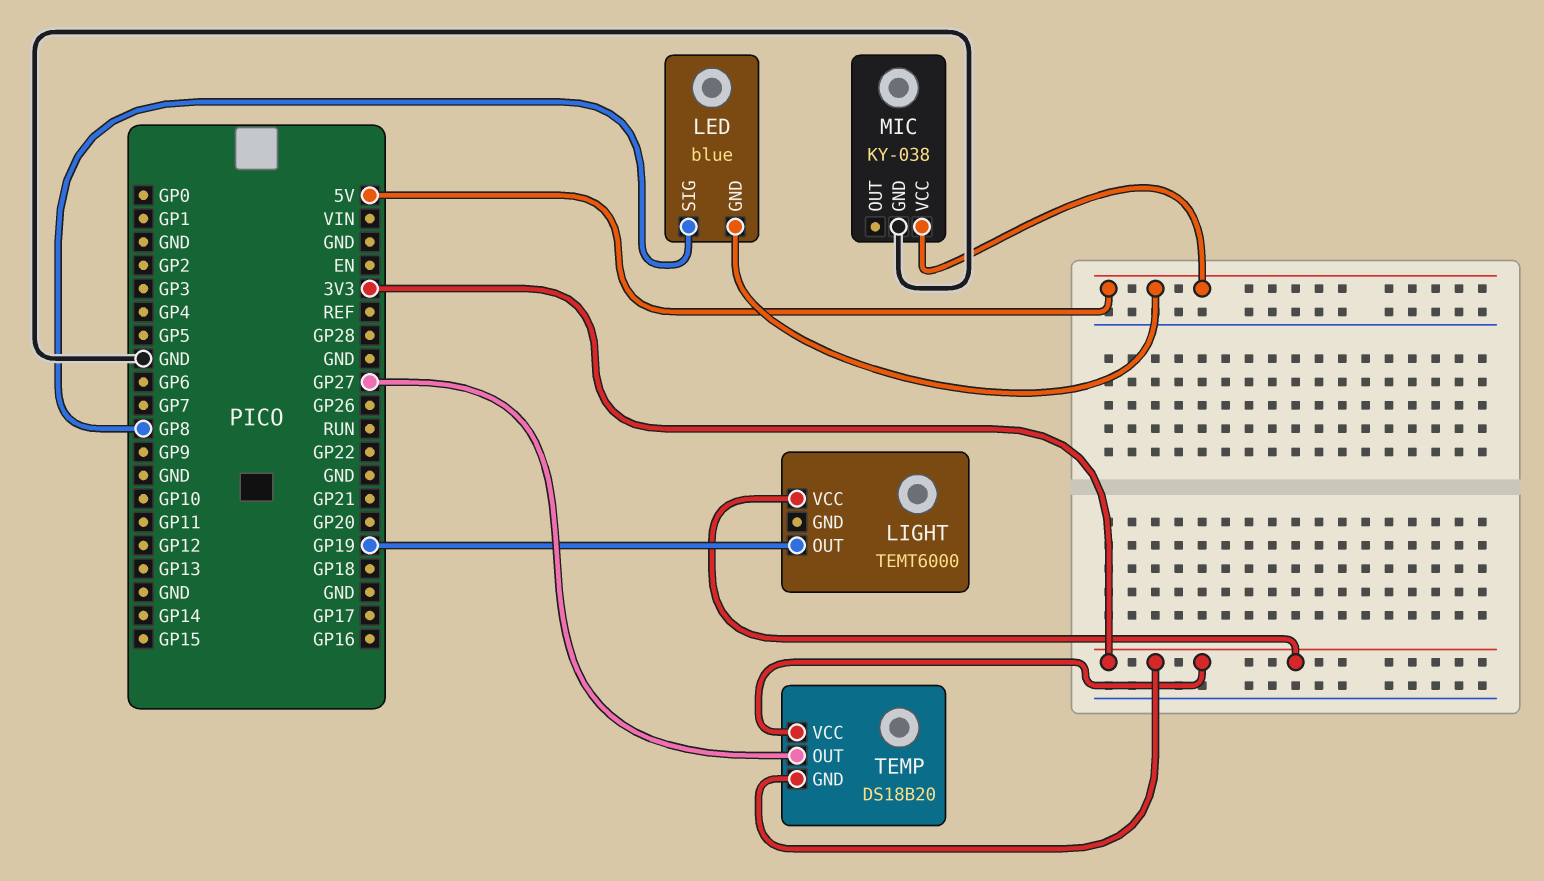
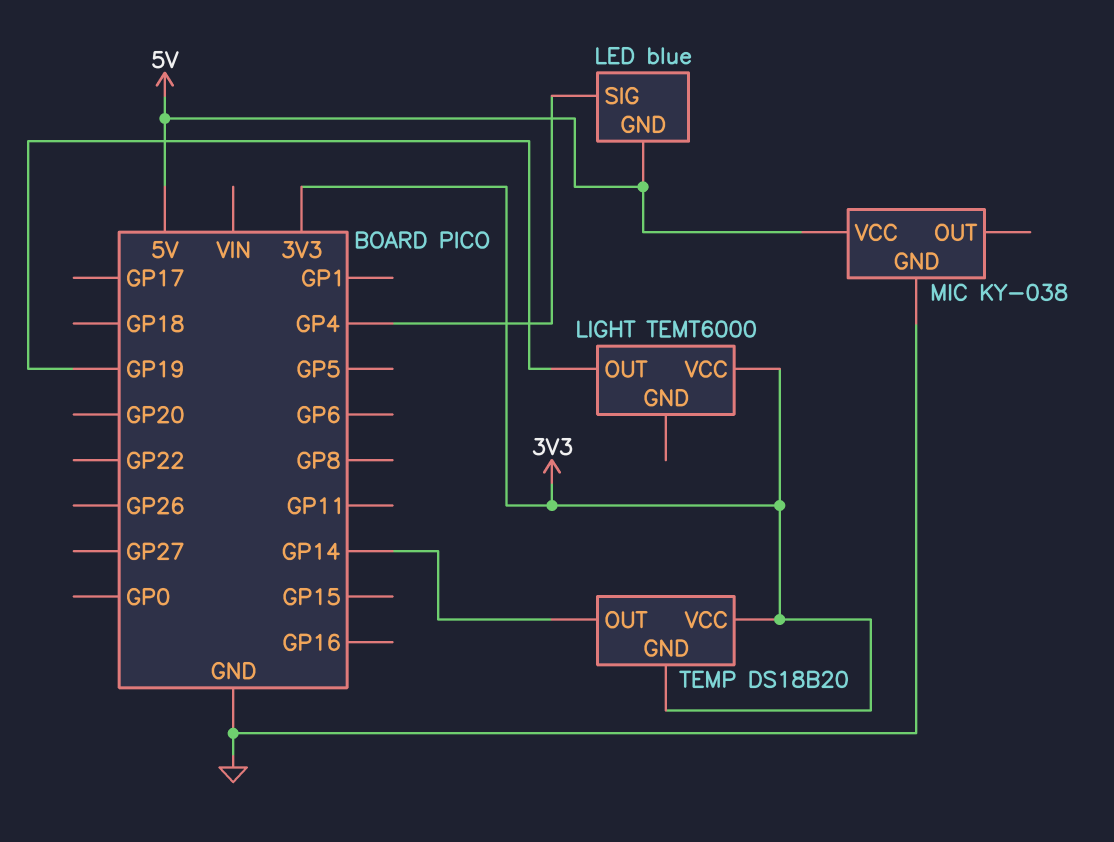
LED pin SIG: GP8 -> GP4
TEMP pin OUT: GP27 -> GP14

